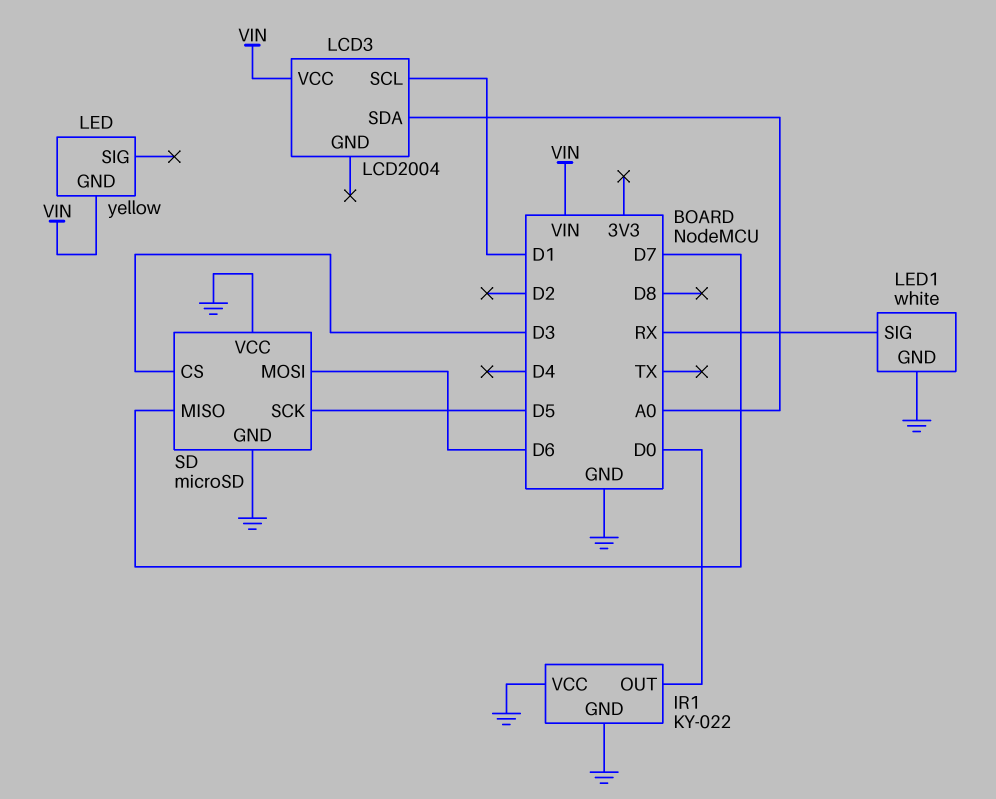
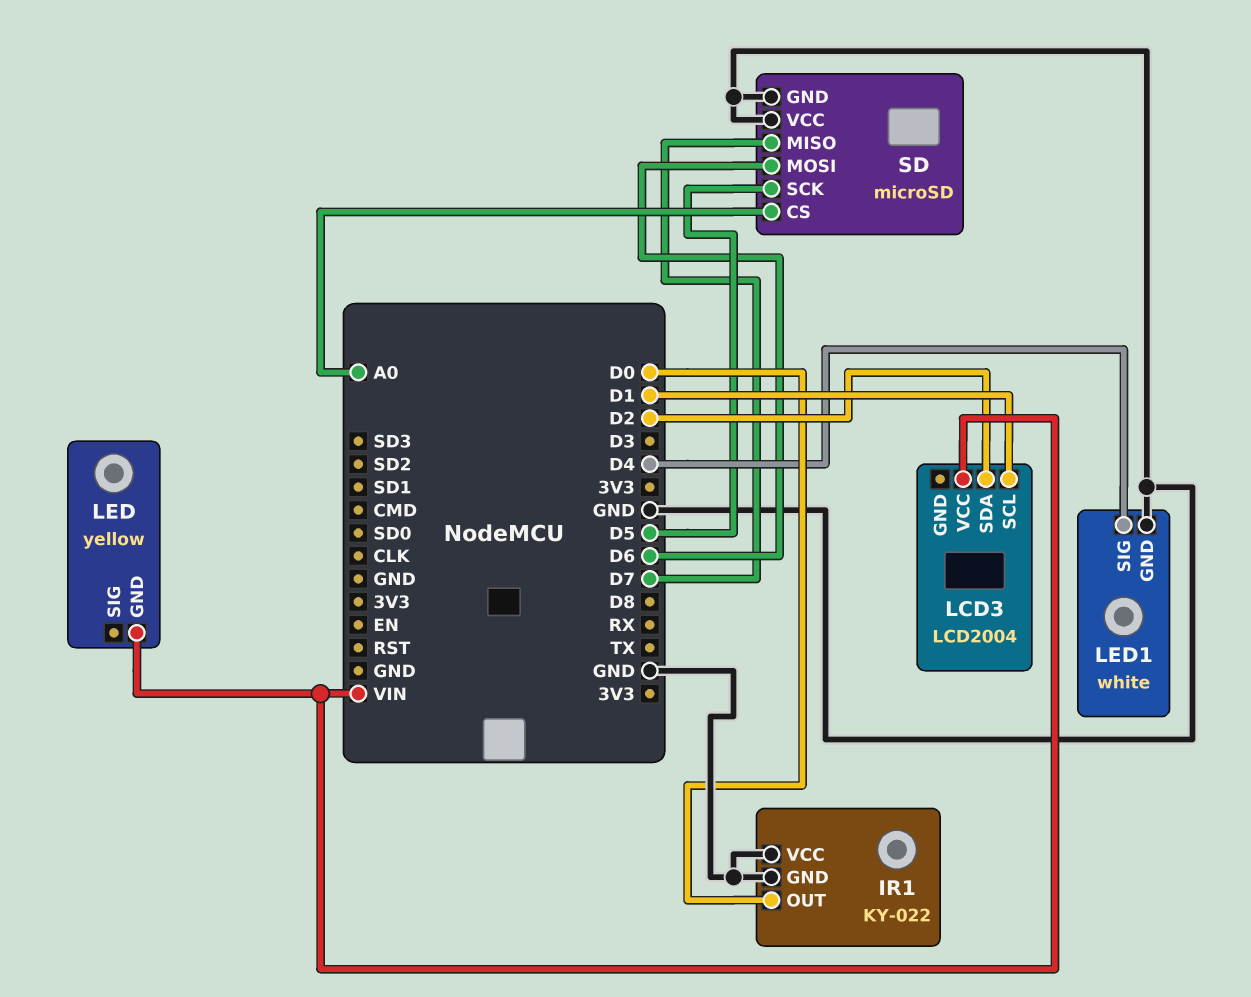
LCD3 pin SDA: A0 -> D2
LED1 pin SIG: RX -> D4
SD pin CS: D3 -> A0

